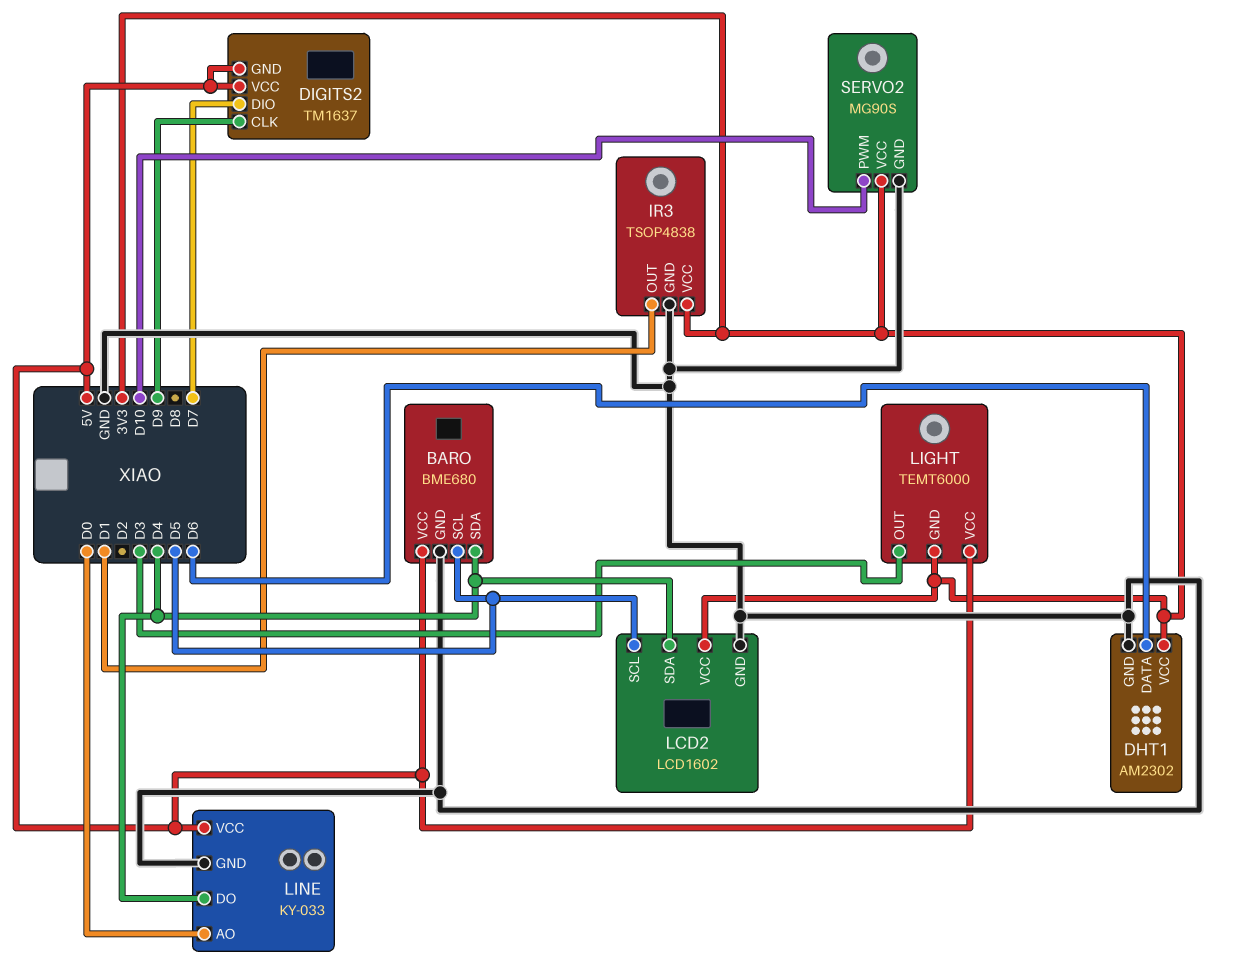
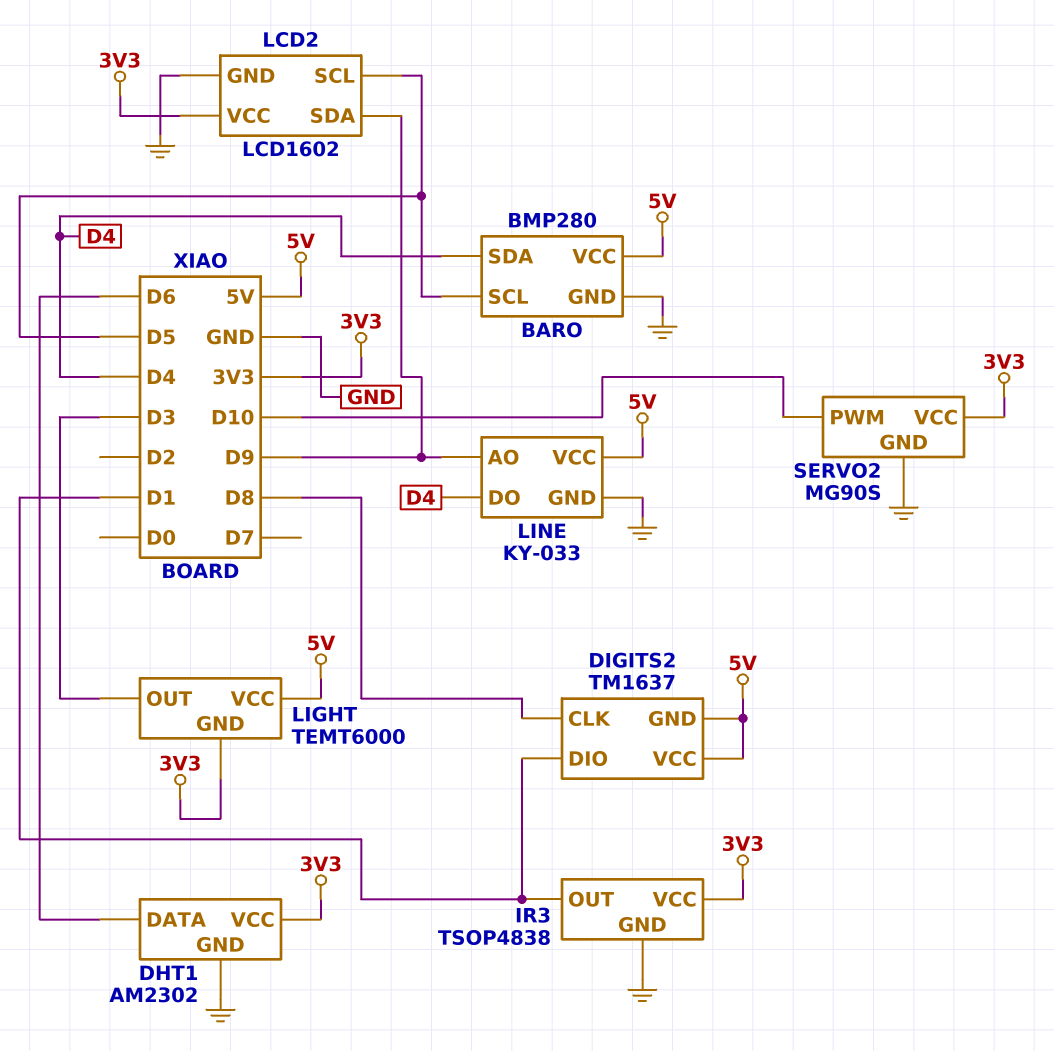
BARO: BME680 -> BMP280
DIGITS2 pin CLK: D9 -> D8
DIGITS2 pin DIO: D7 -> D1
LCD2 pin SDA: D4 -> D9
LINE pin AO: D0 -> D9

